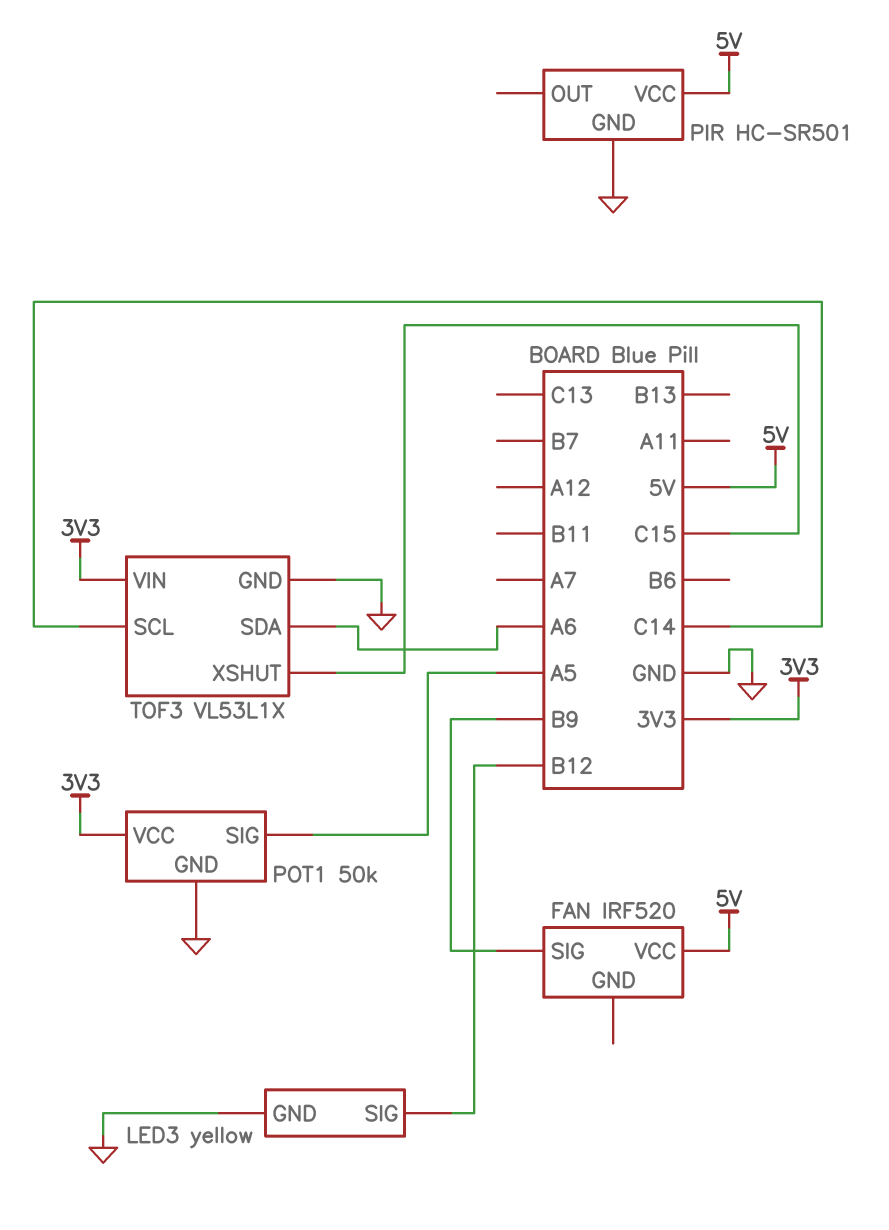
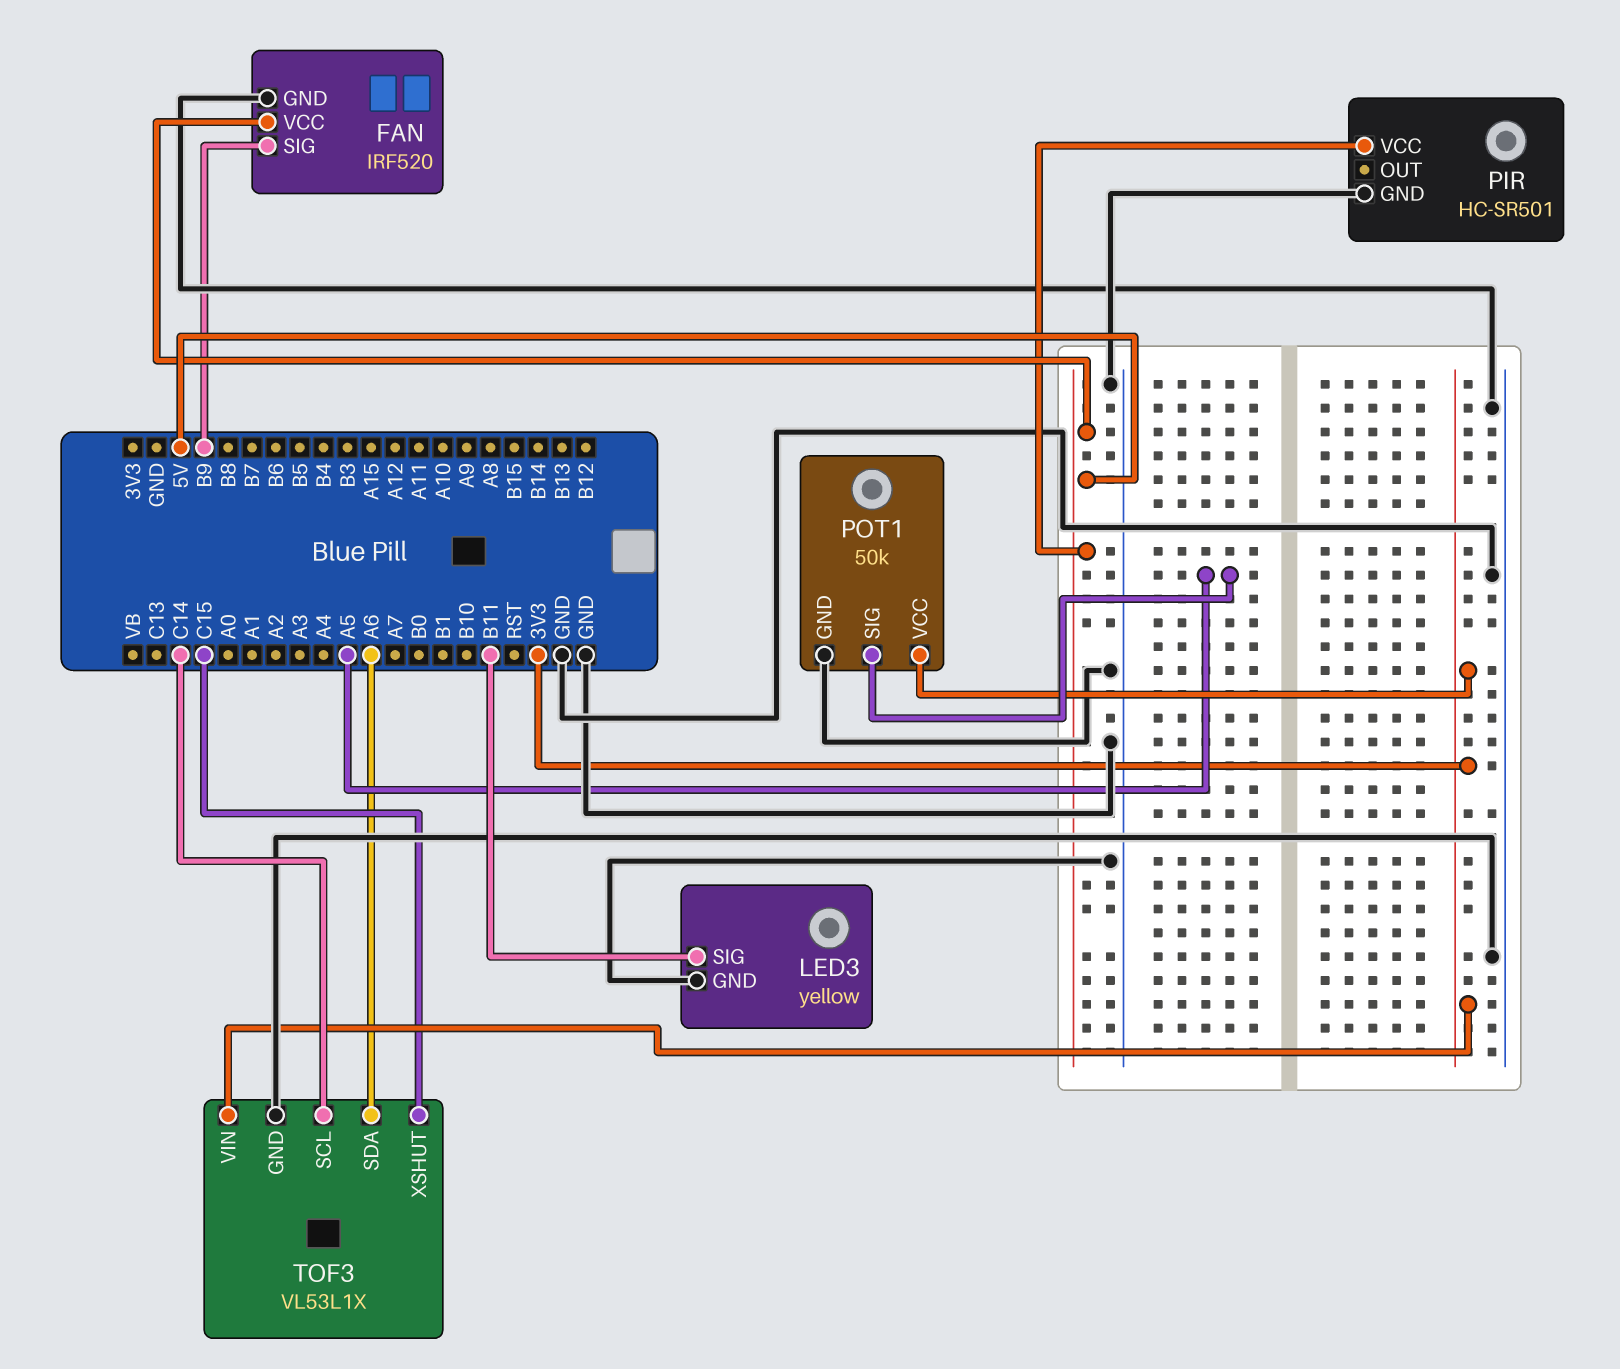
FAN pin GND: none -> GND
LED3 pin SIG: B12 -> B11

